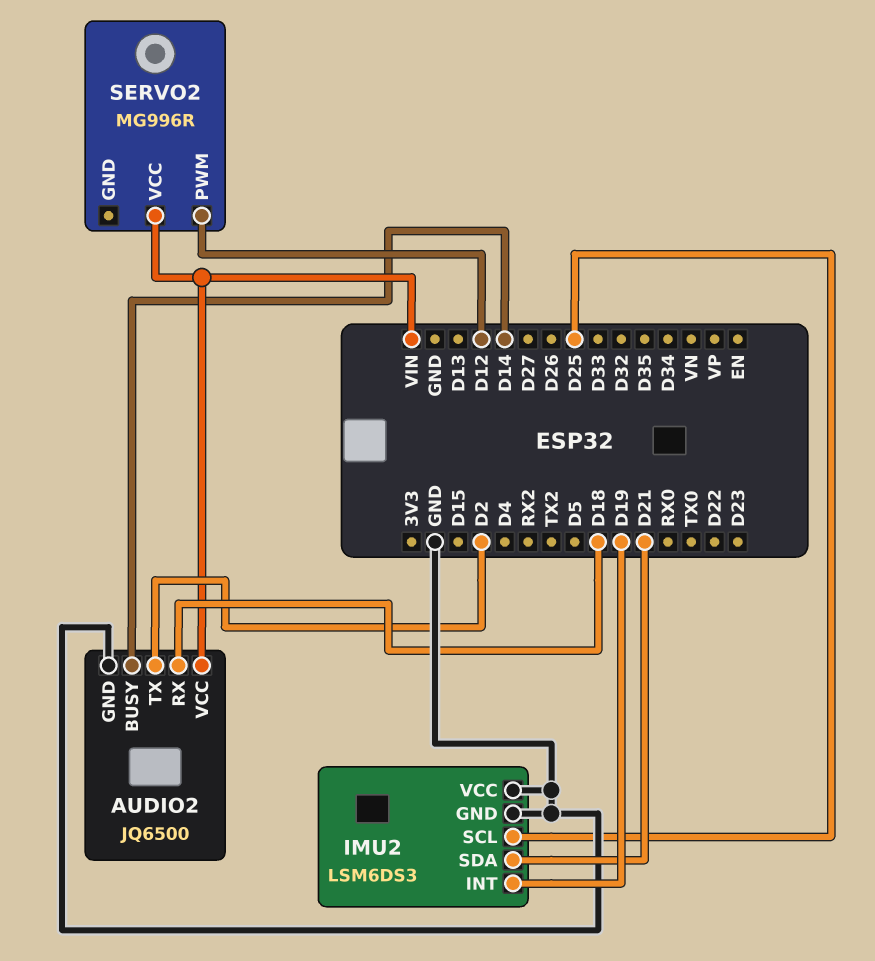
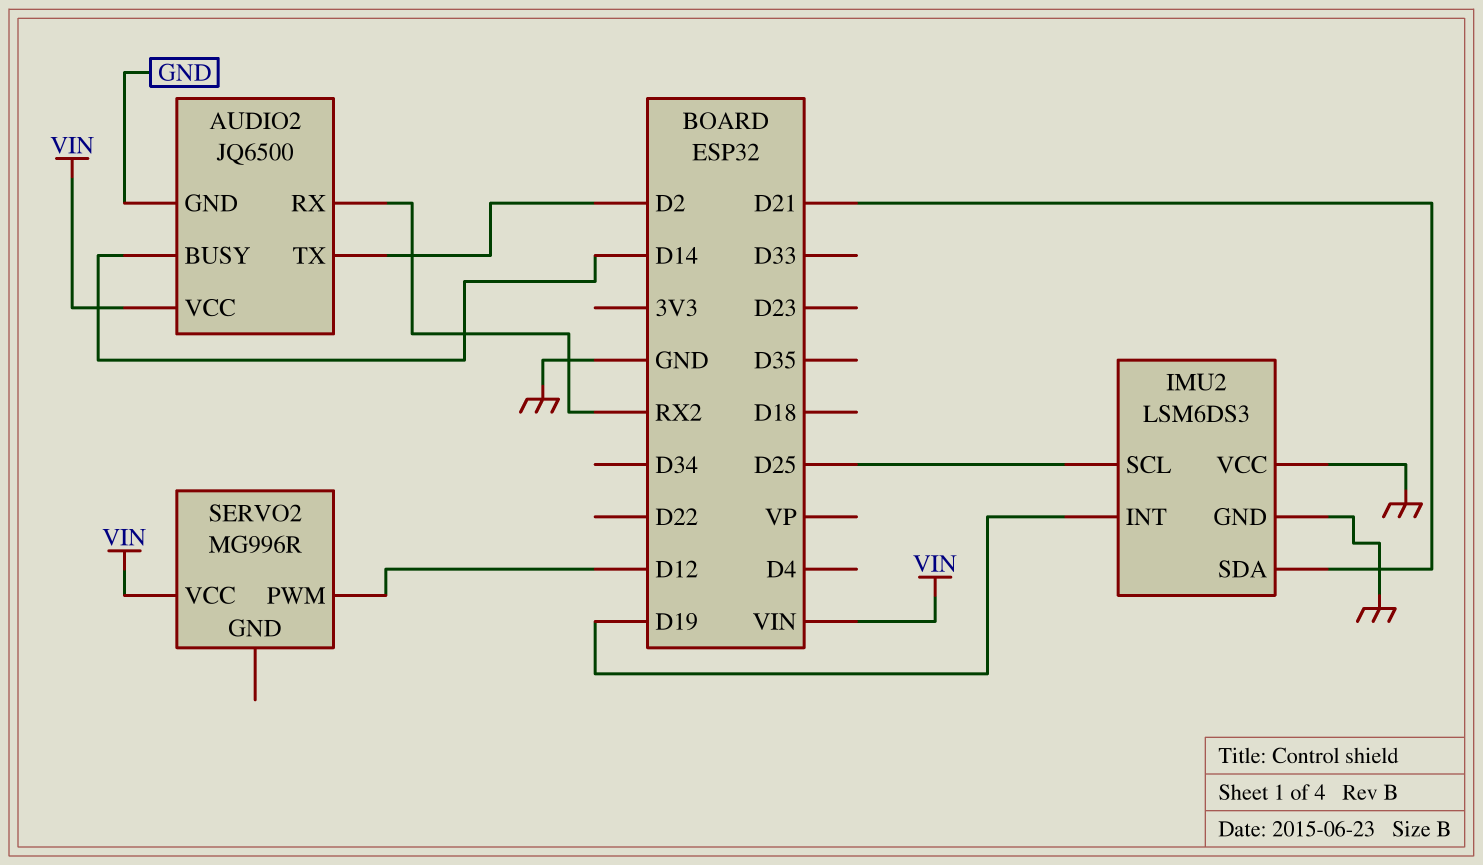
AUDIO2 pin RX: D18 -> RX2

